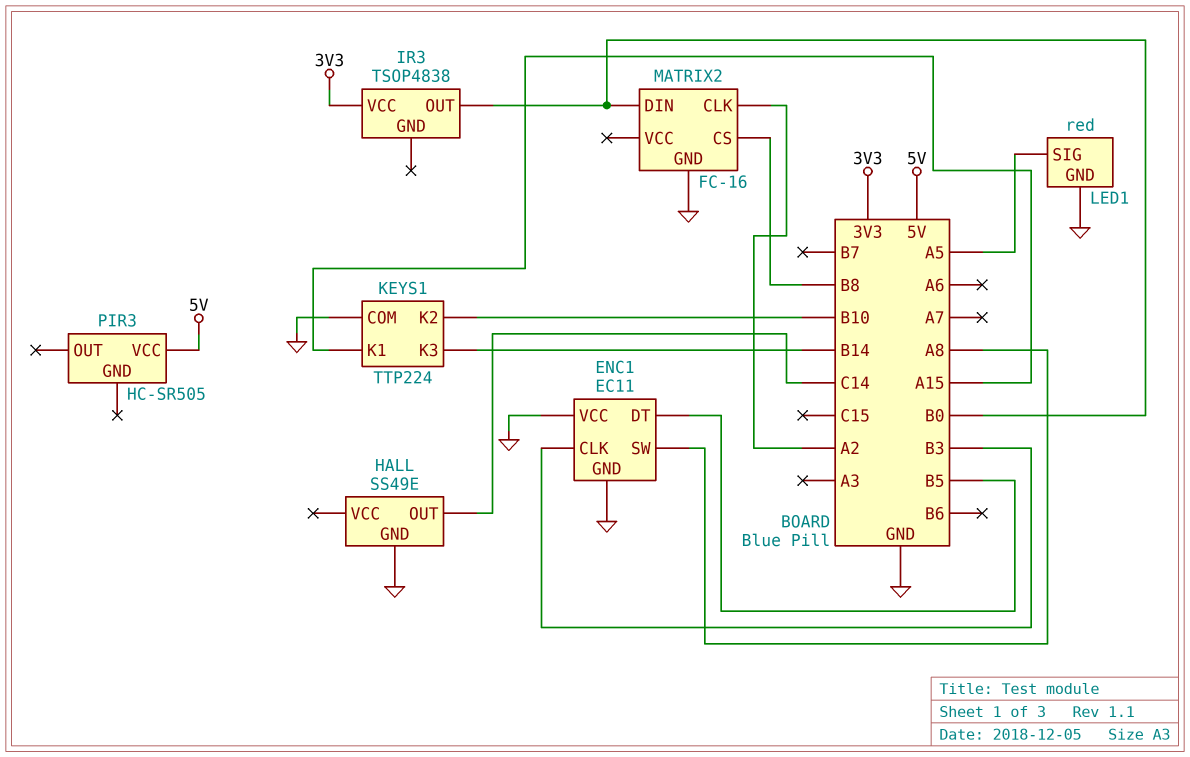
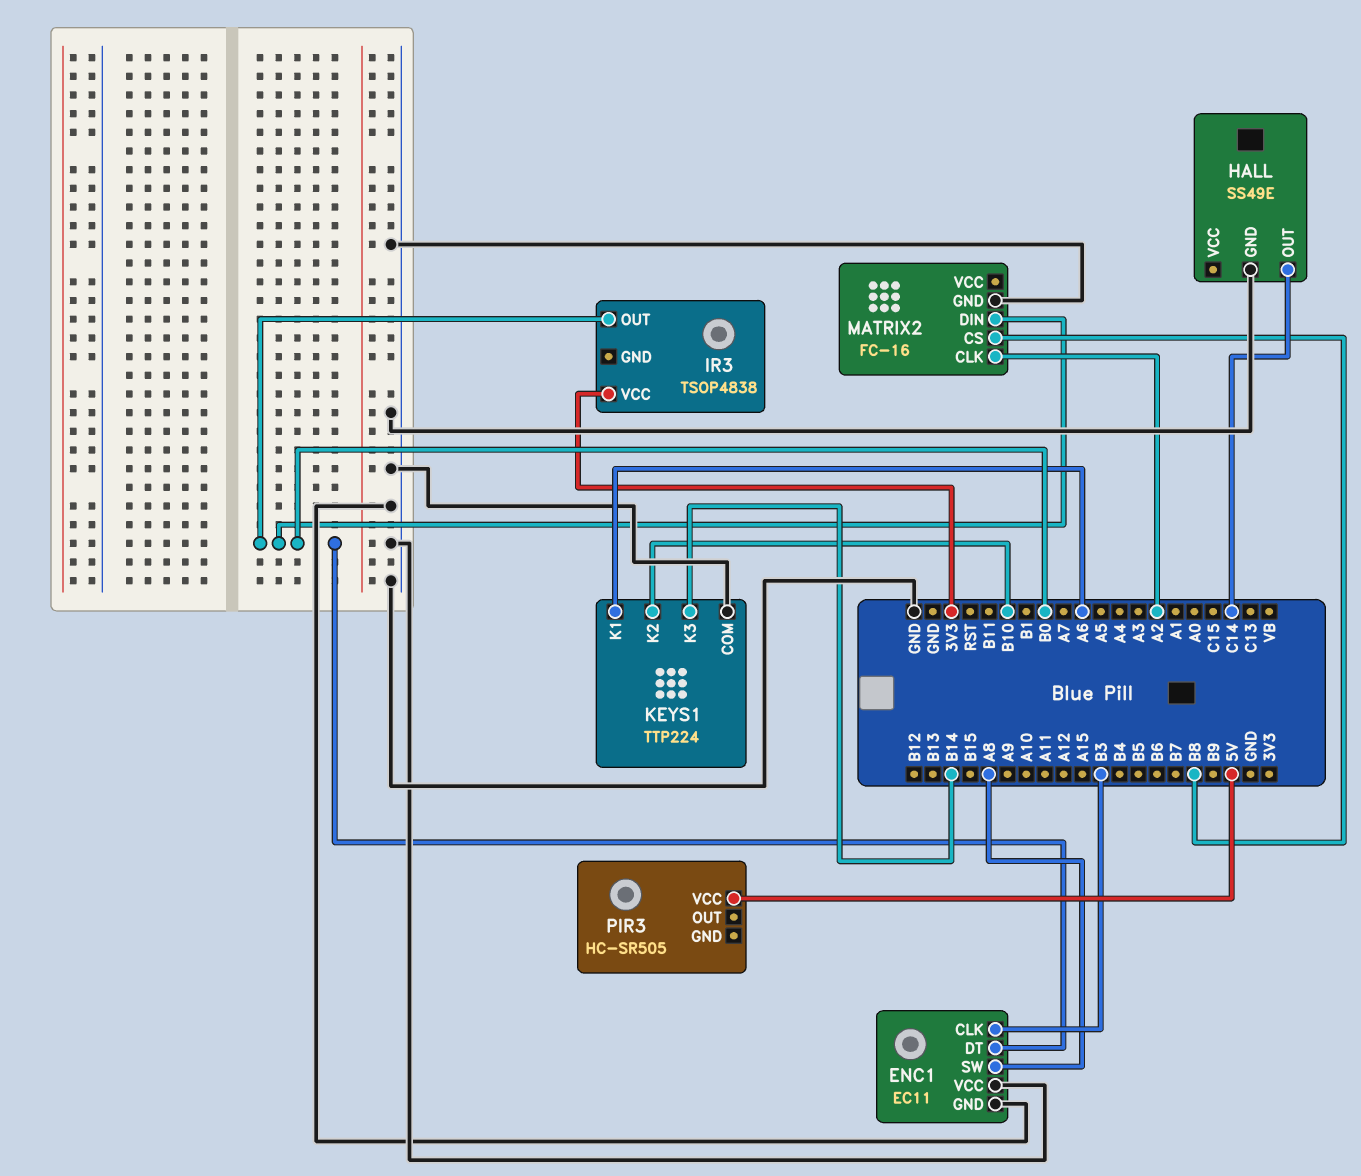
ENC1 pin DT: B5 -> B0
KEYS1 pin K1: A15 -> A6
LED1: red -> none
LED1 pin GND: GND -> none
LED1 pin SIG: A5 -> none

